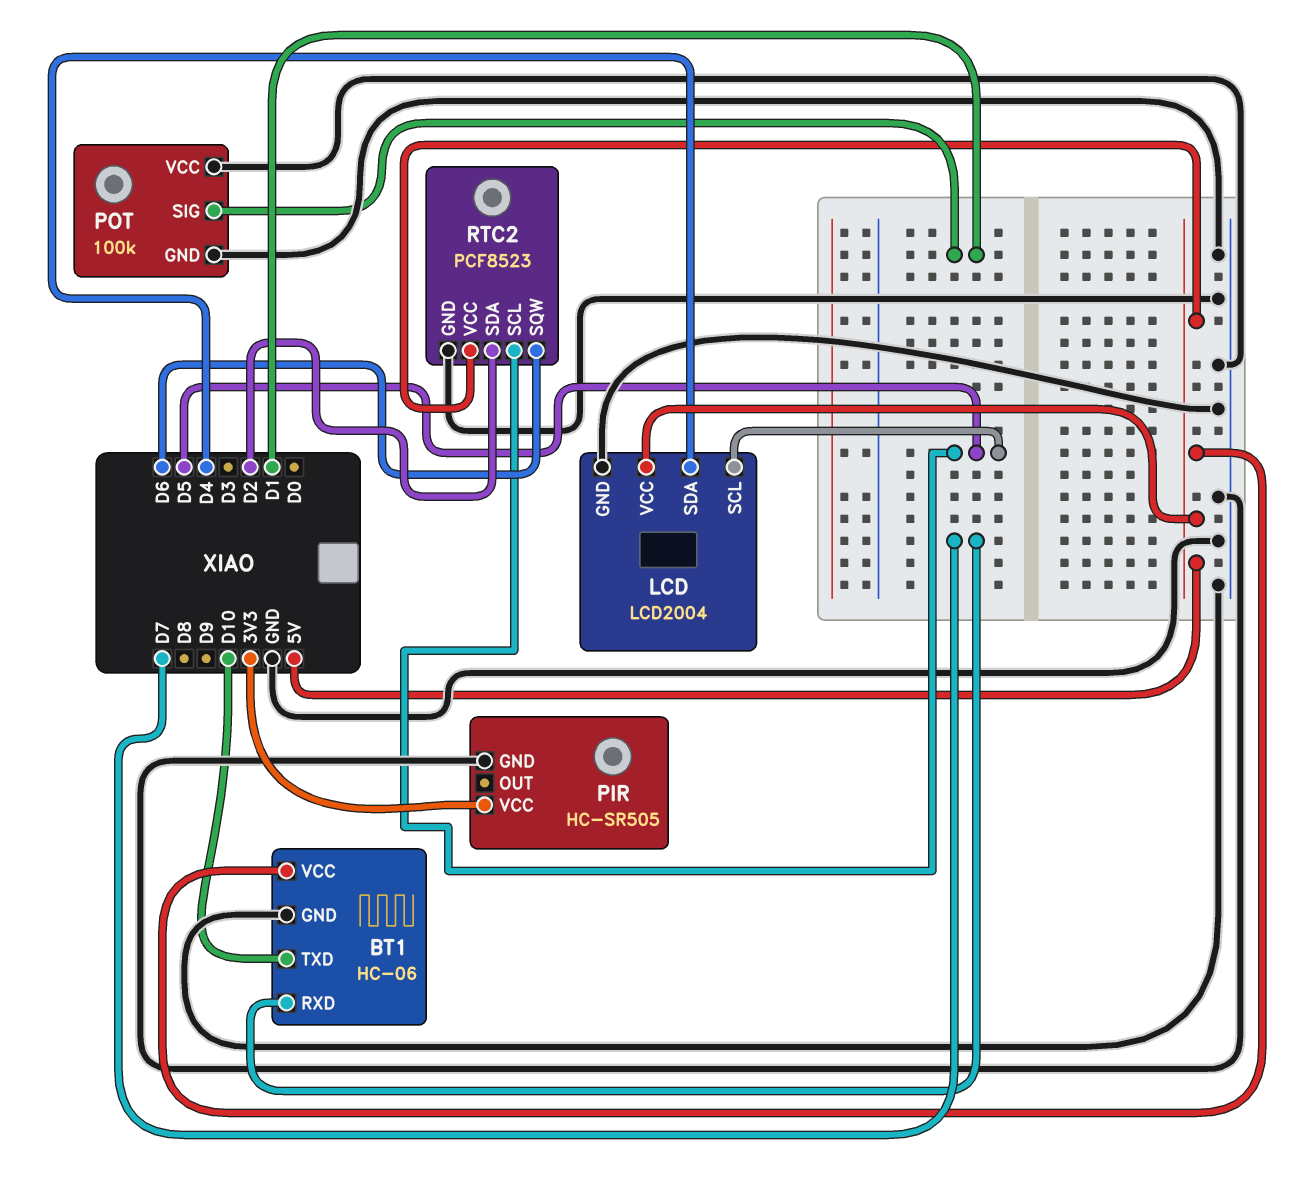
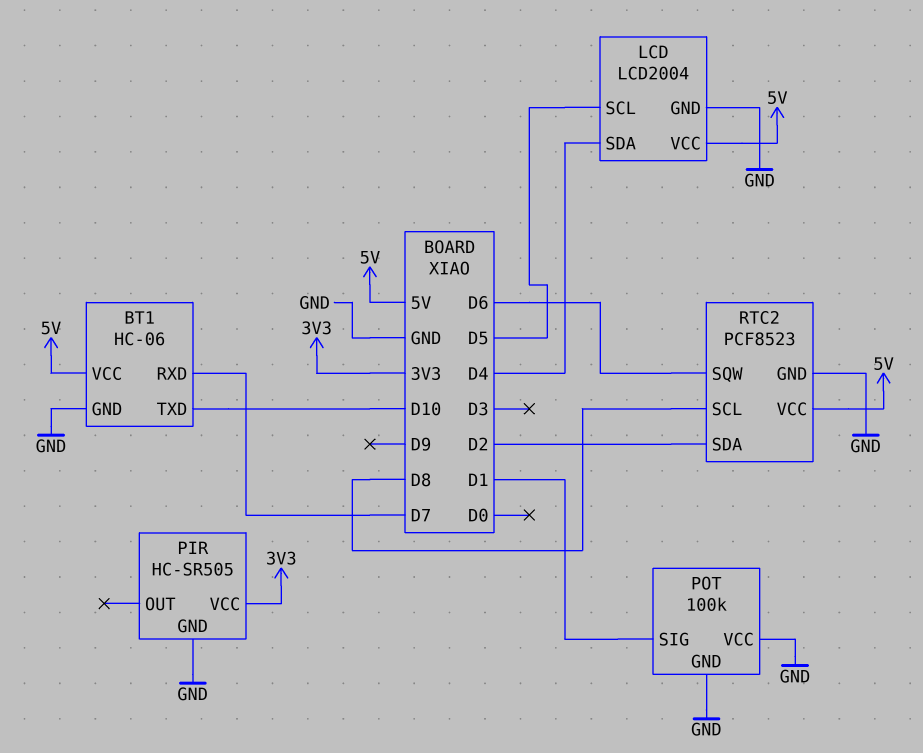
RTC2 pin SCL: D5 -> D8

